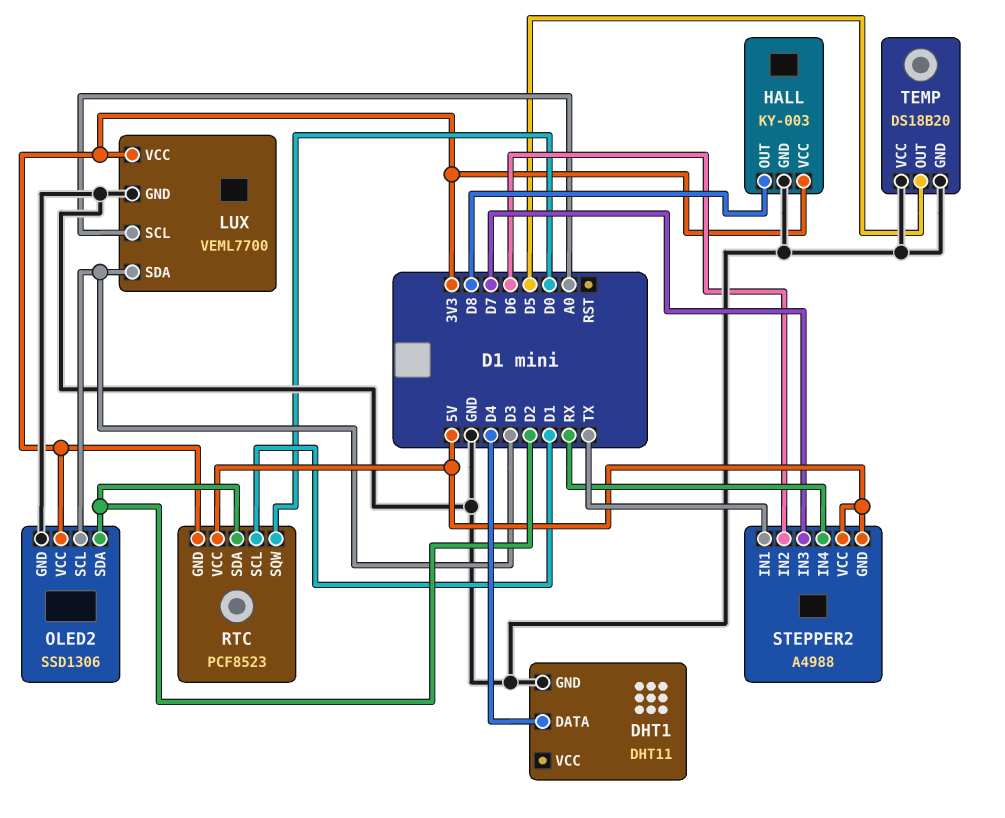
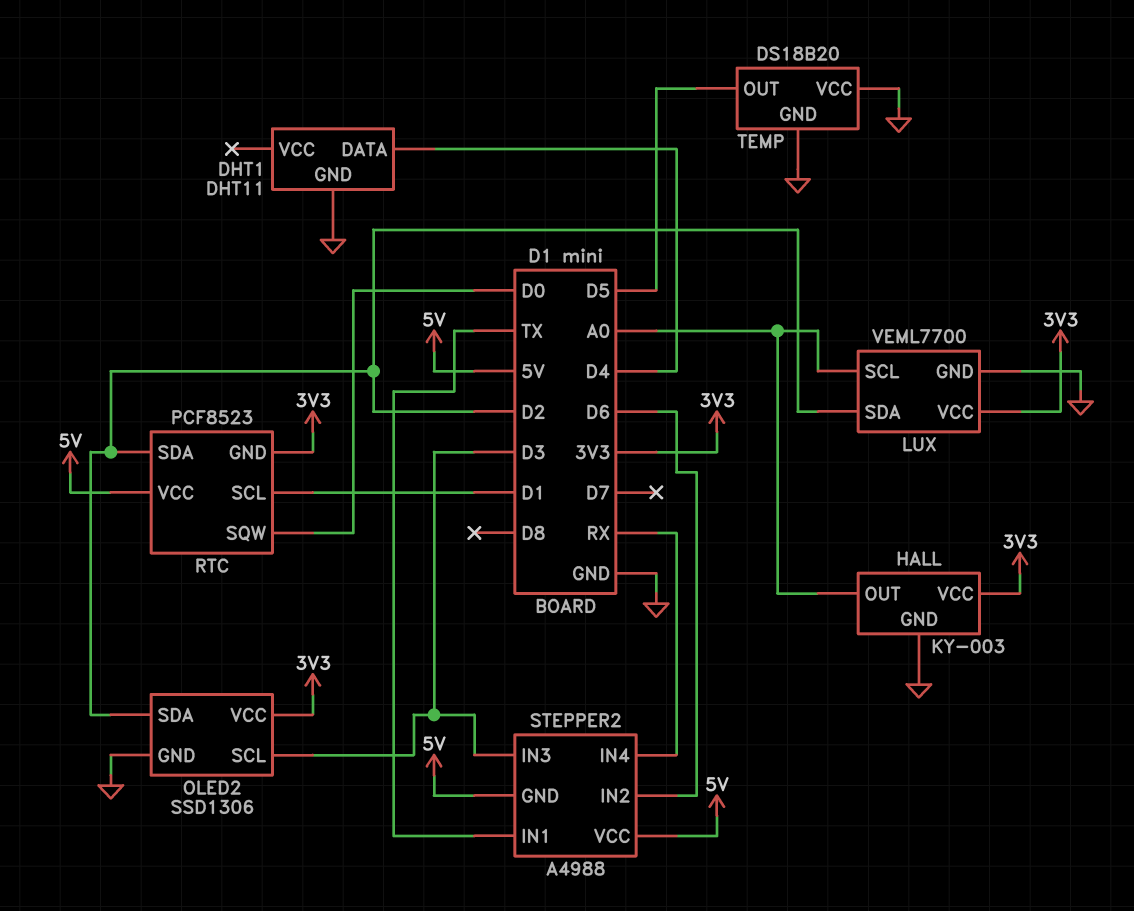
HALL pin OUT: D8 -> A0
LUX pin SDA: D3 -> D2
STEPPER2 pin IN3: D7 -> D3

